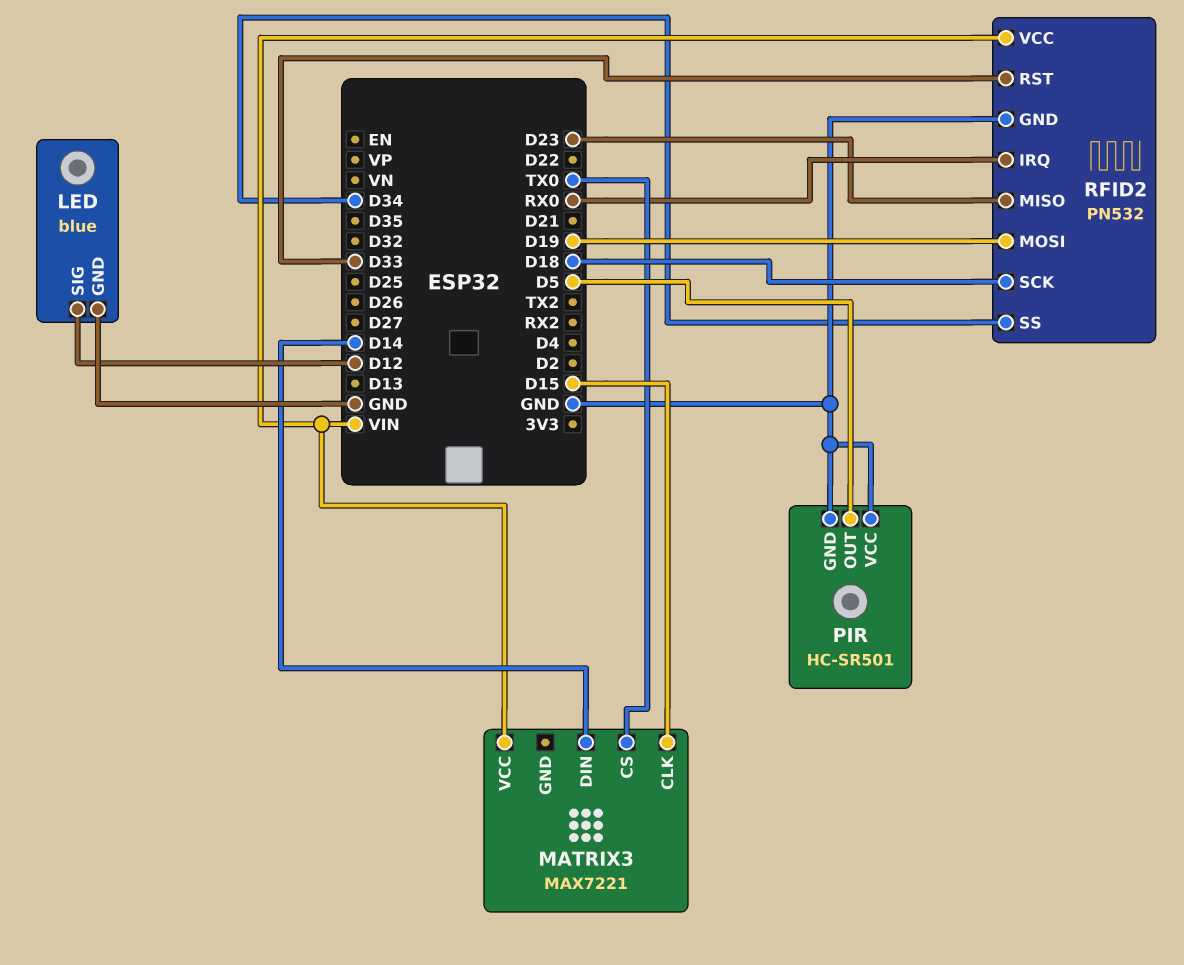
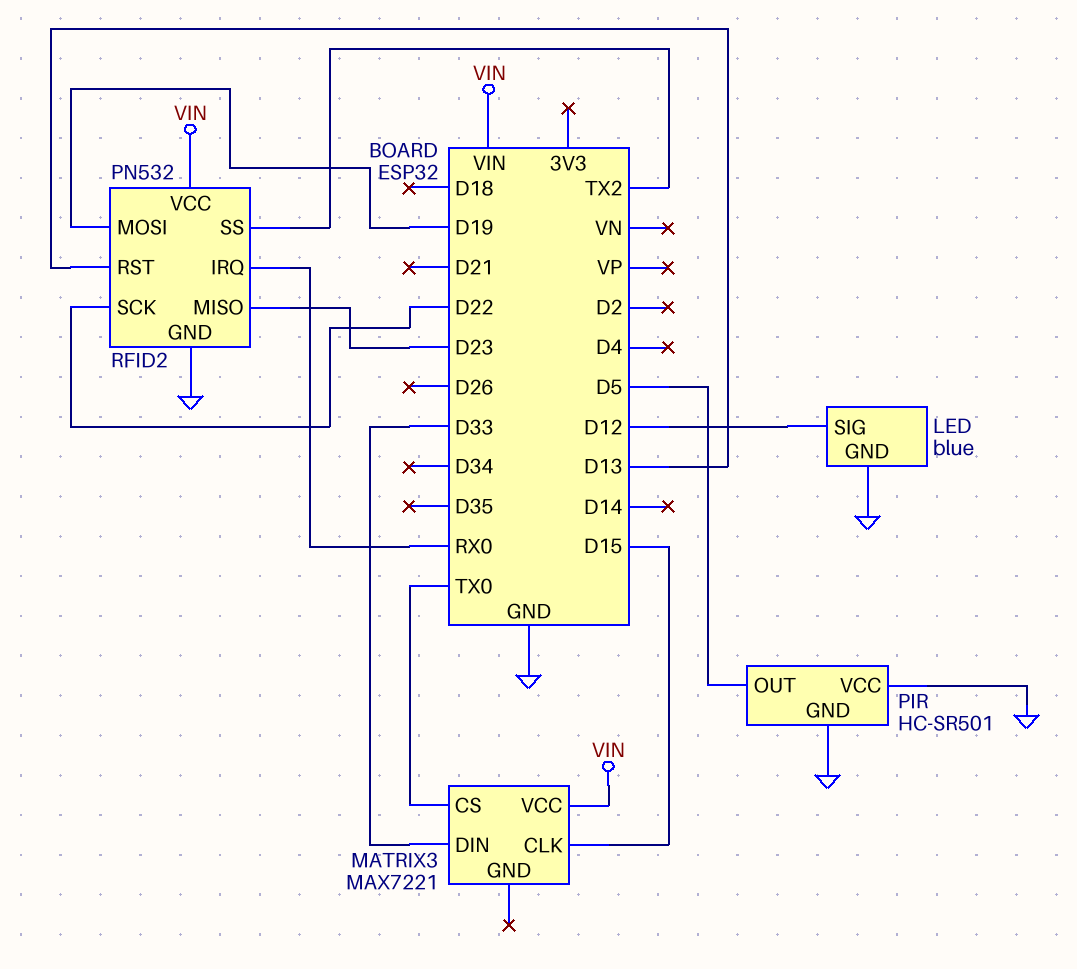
MATRIX3 pin DIN: D14 -> D33
RFID2 pin RST: D33 -> D13
RFID2 pin SCK: D18 -> D22
RFID2 pin SS: D34 -> TX2

